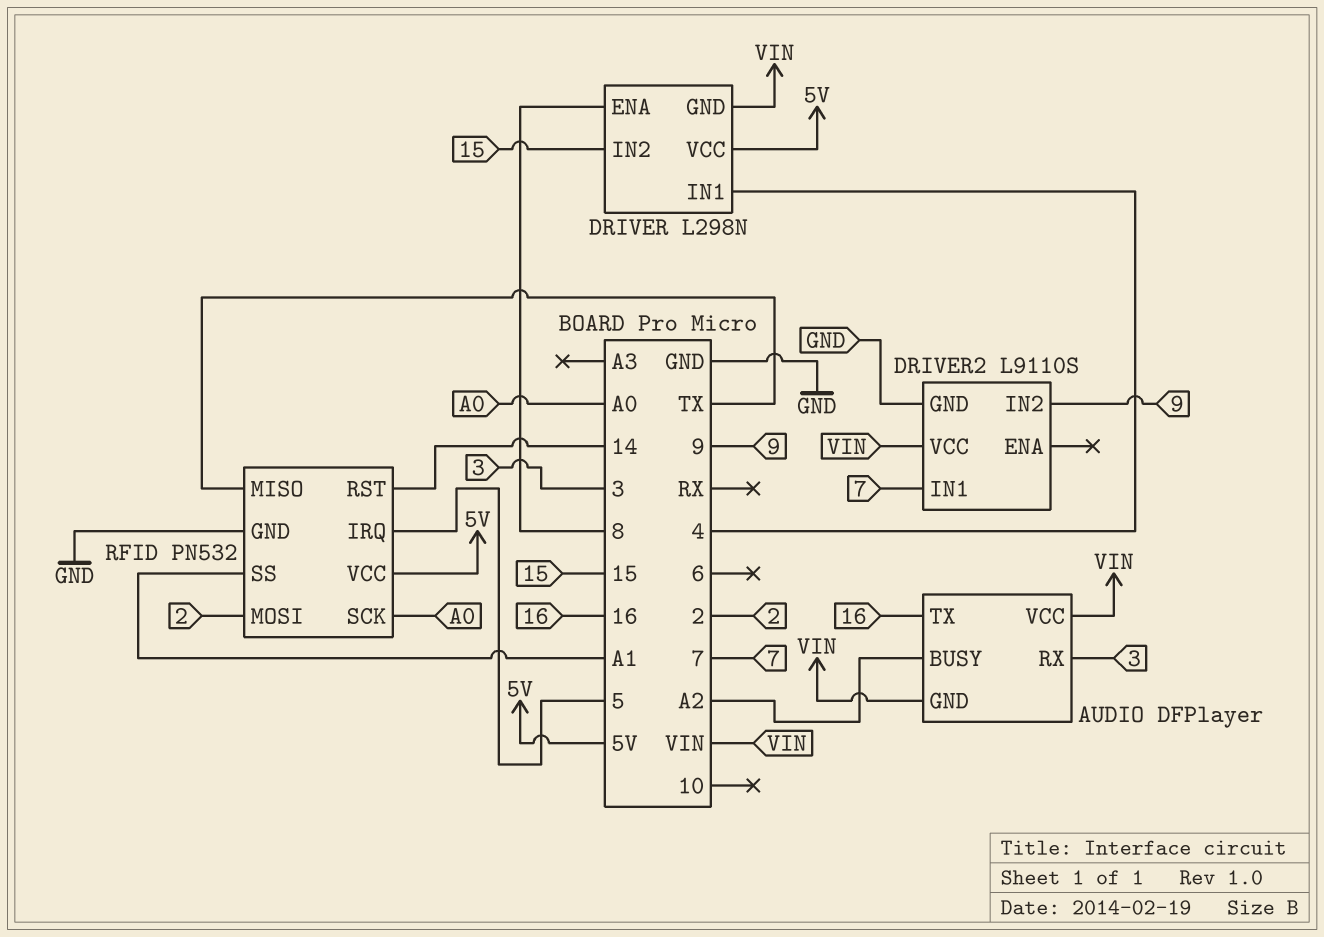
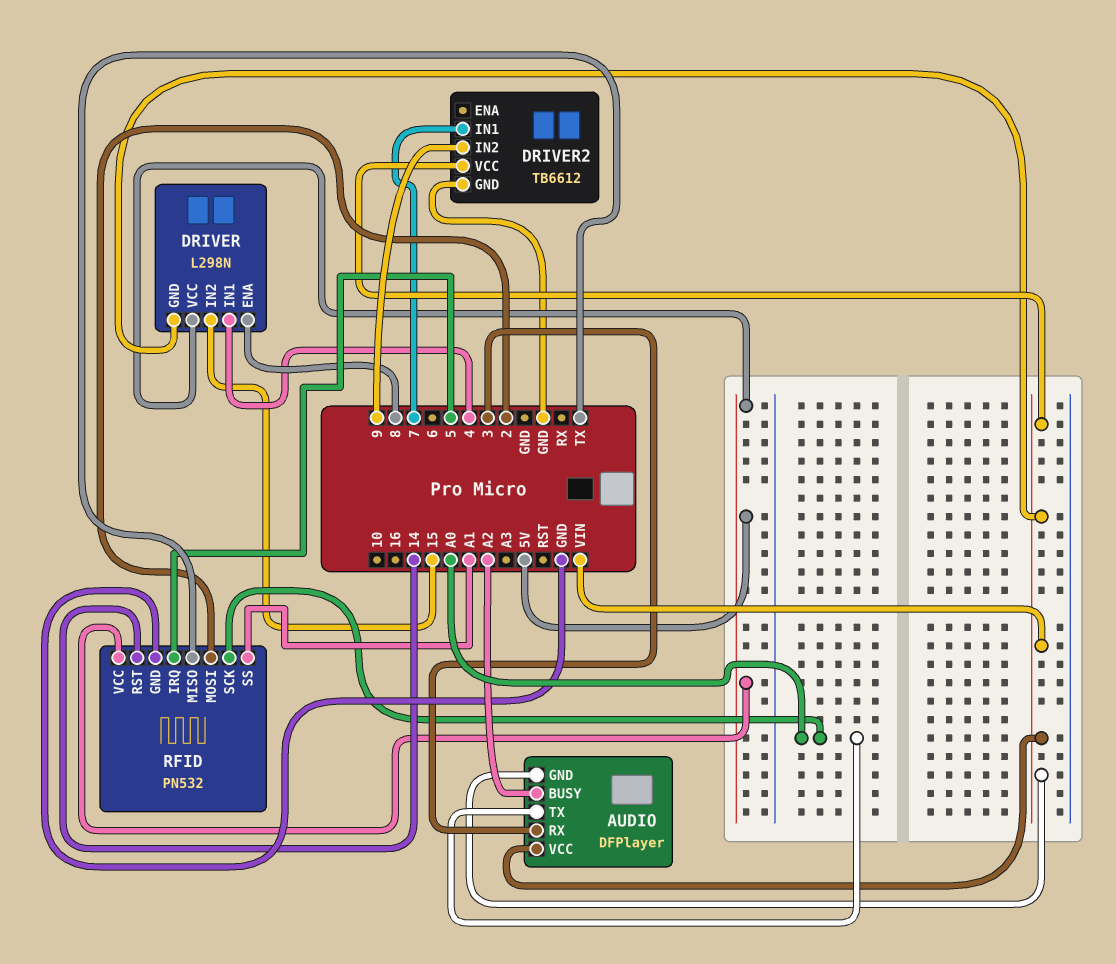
AUDIO pin TX: 16 -> A0
DRIVER2: L9110S -> TB6612

